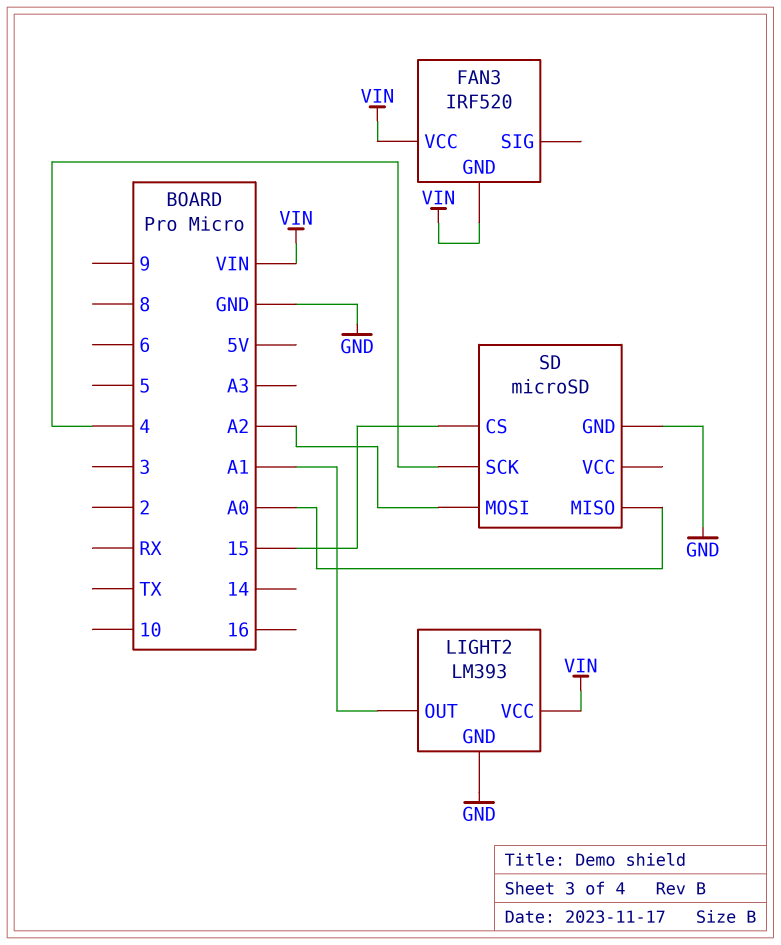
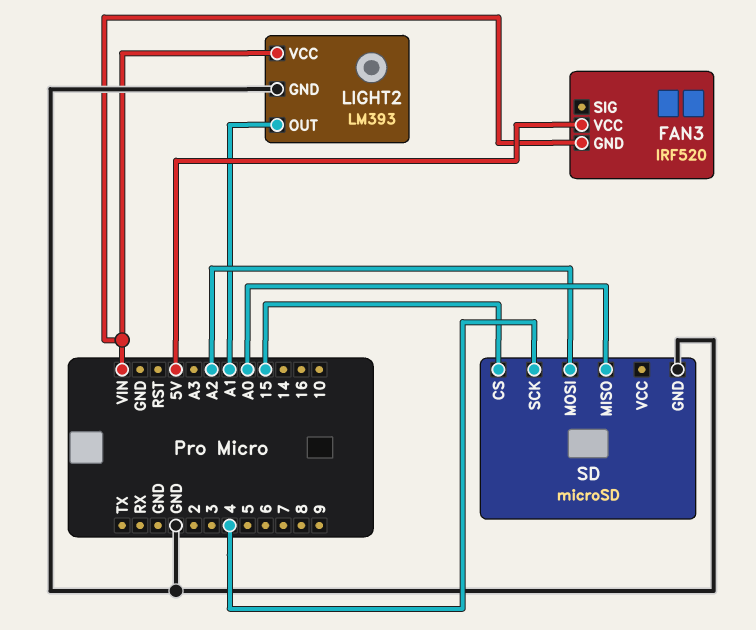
FAN3 pin VCC: VIN -> 5V

